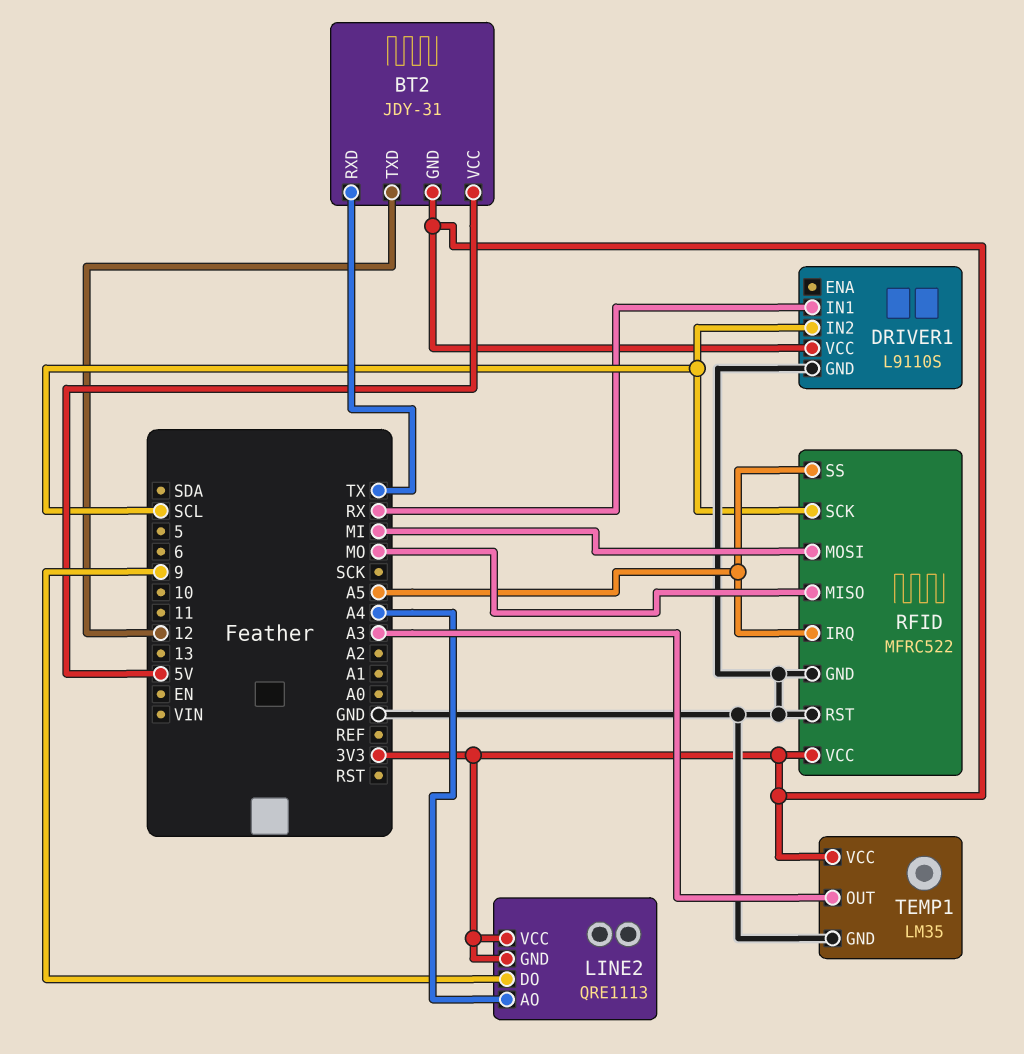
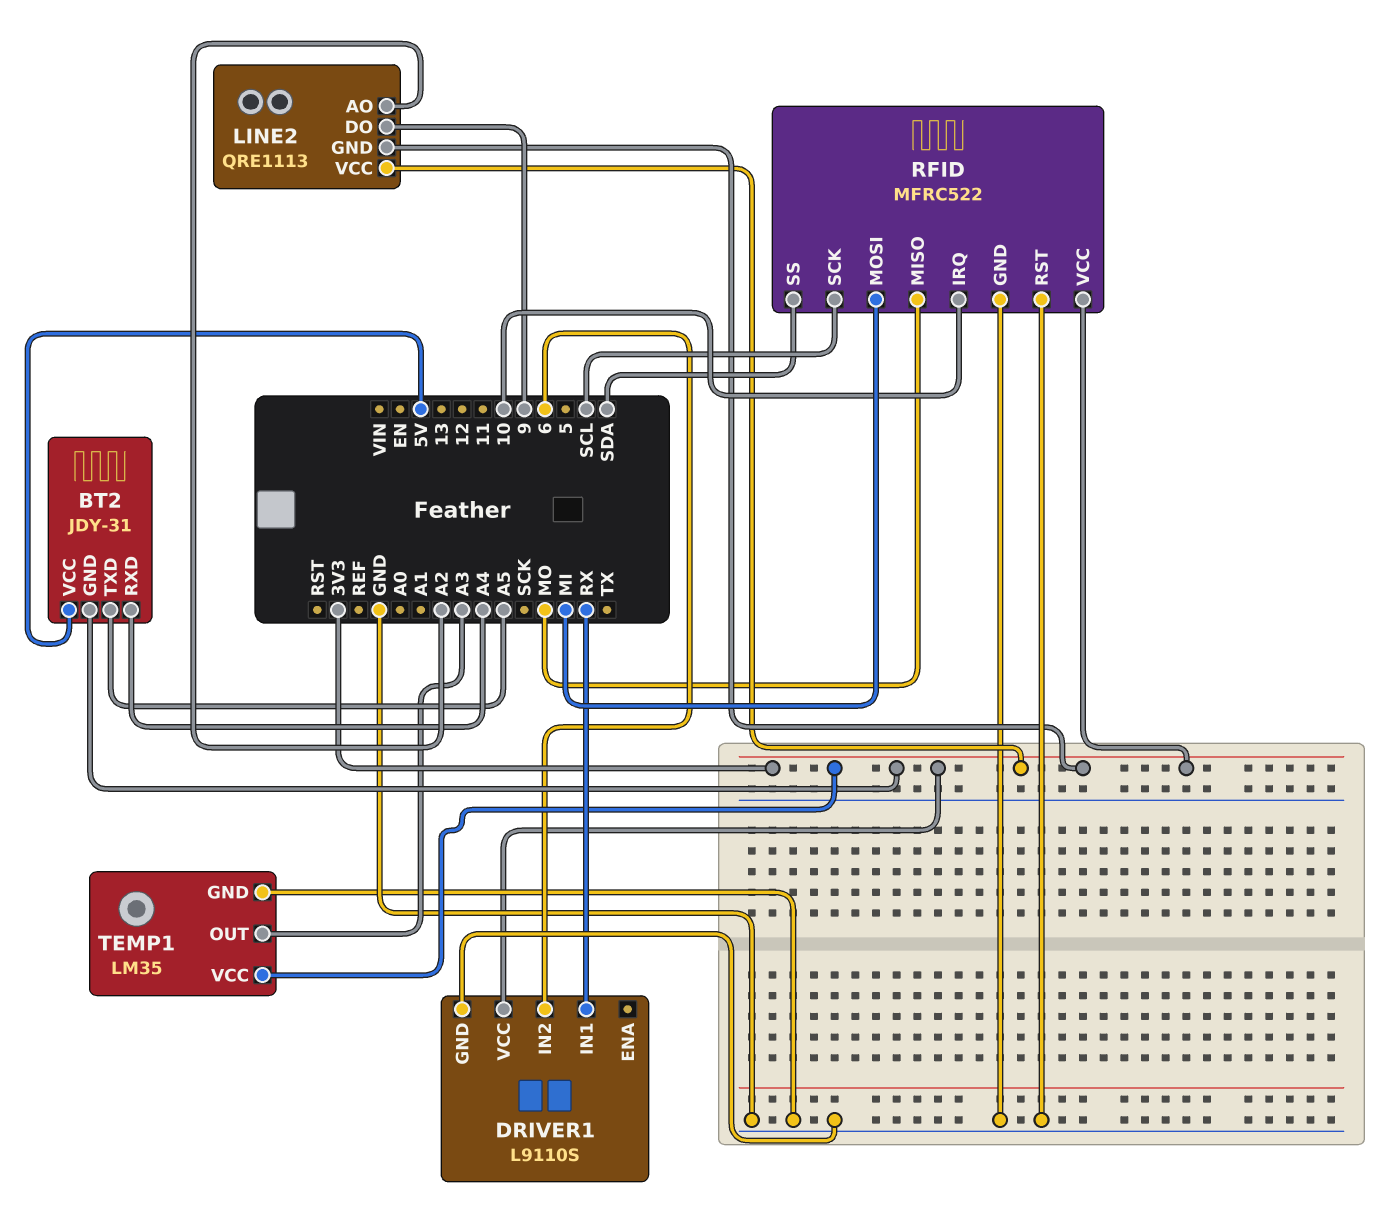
BT2 pin RXD: TX -> A4
BT2 pin TXD: 12 -> A5
DRIVER1 pin IN2: SCL -> 6
LINE2 pin AO: A4 -> A2
RFID pin IRQ: A5 -> 10
RFID pin SS: A5 -> SDA

